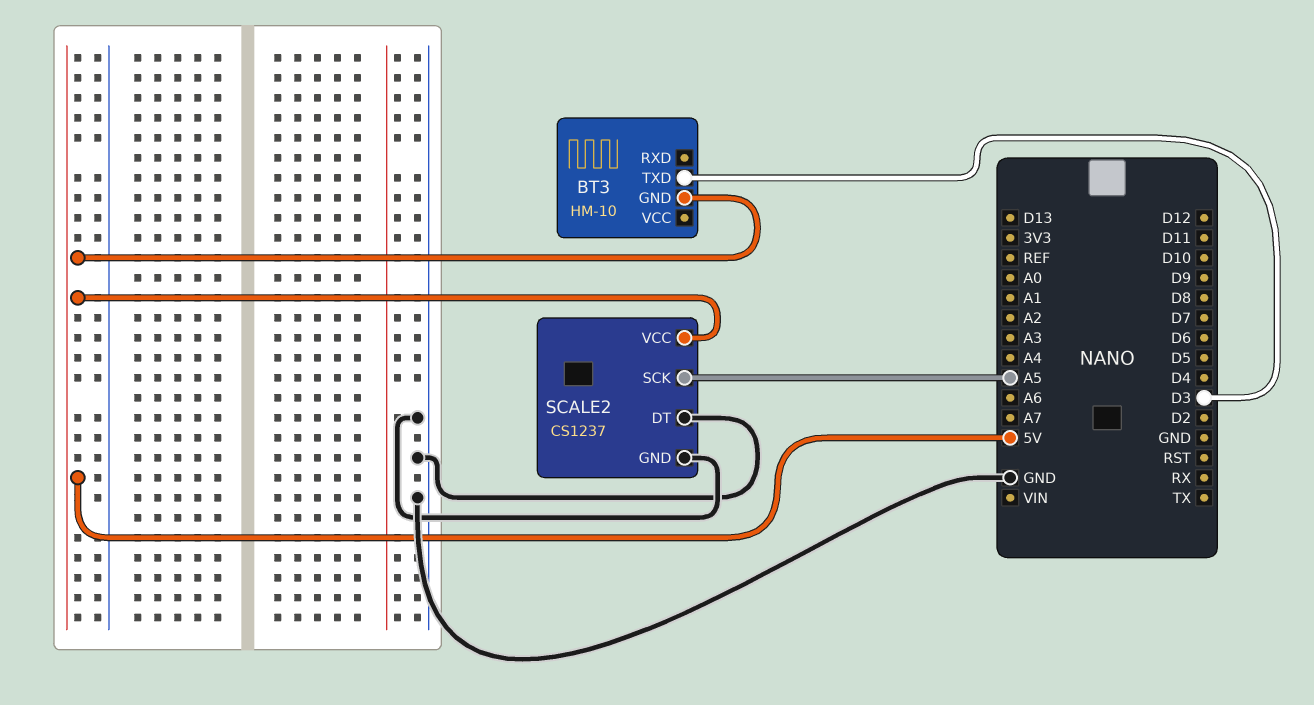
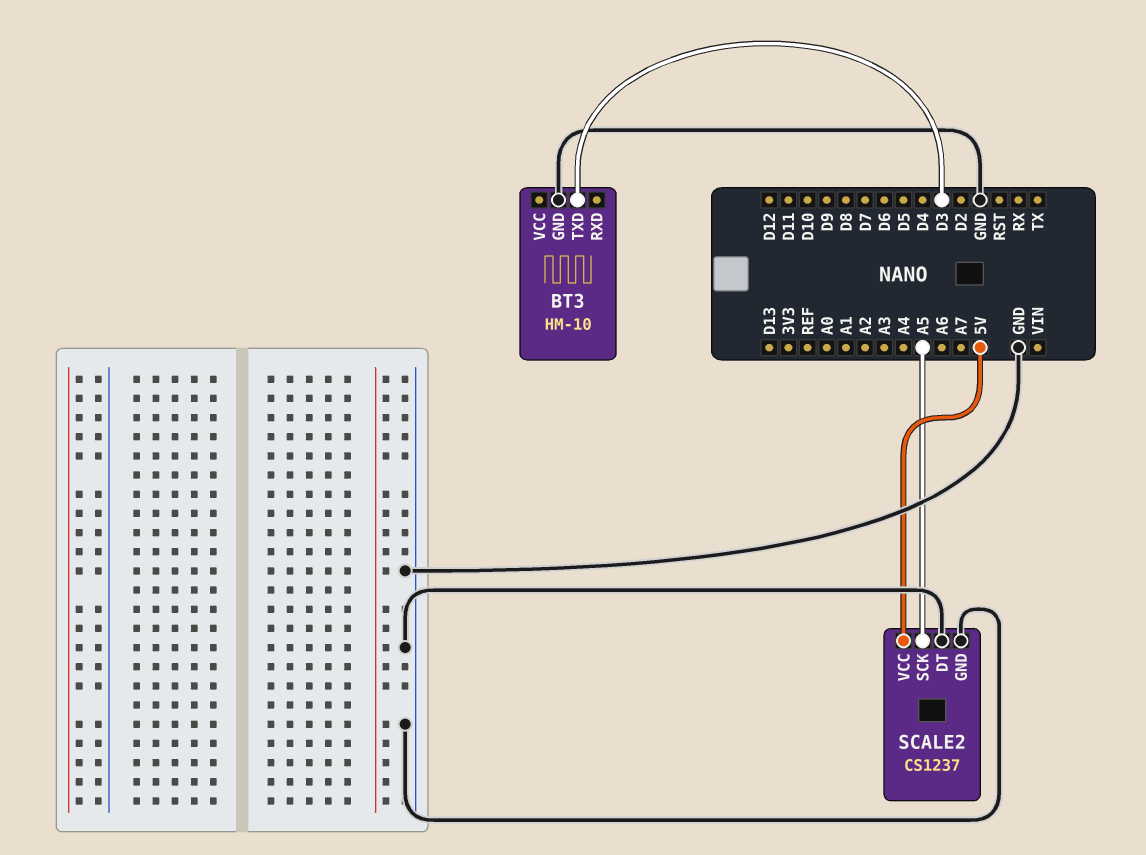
BT3 pin GND: 5V -> GND

